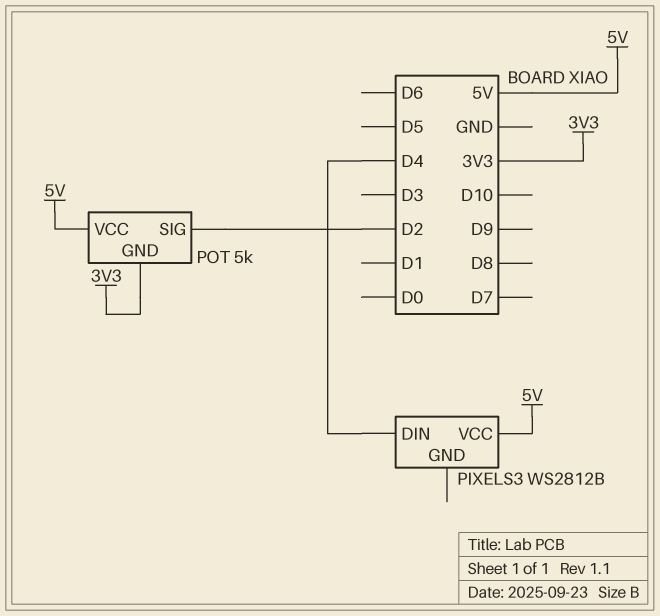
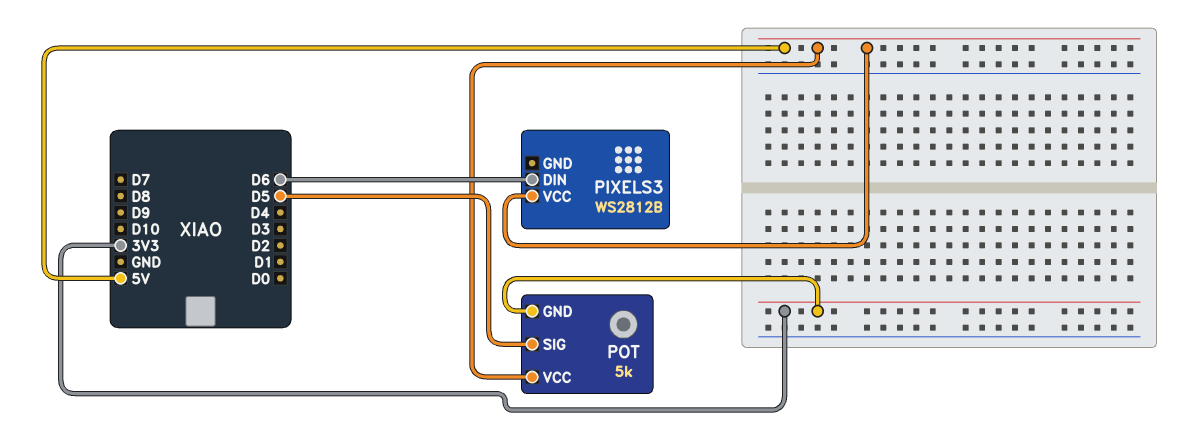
PIXELS3 pin DIN: D4 -> D6
POT pin SIG: D2 -> D5

